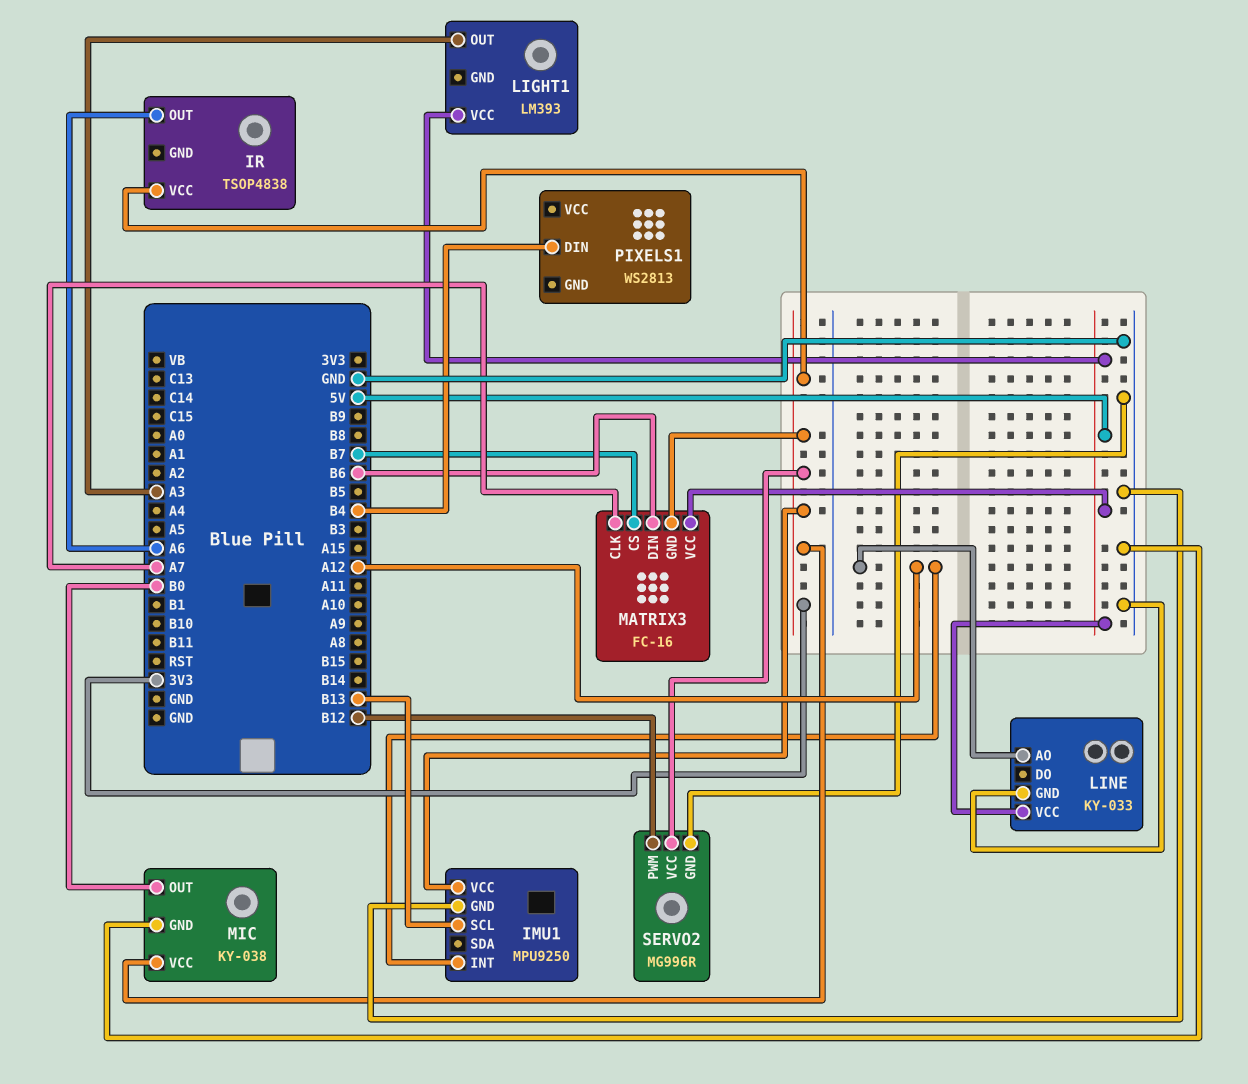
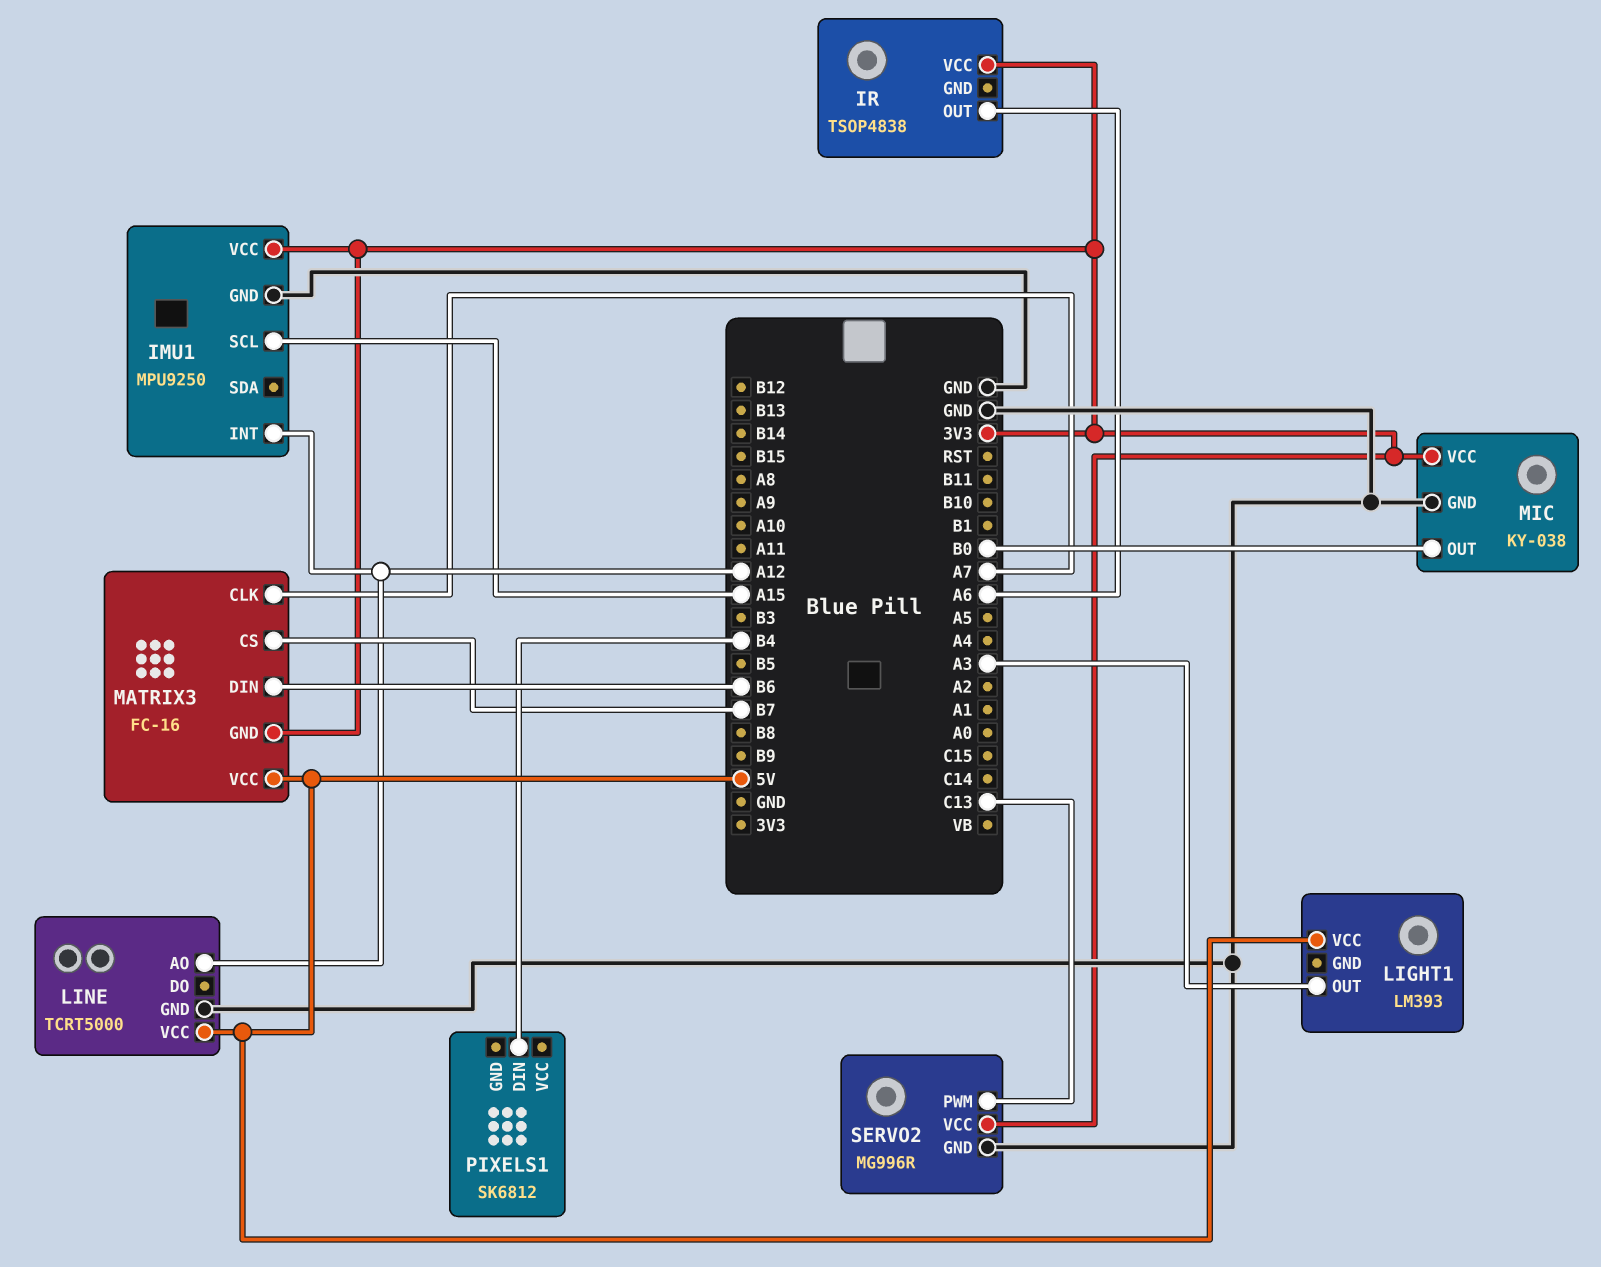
IMU1 pin SCL: B13 -> A15
LINE: KY-033 -> TCRT5000
PIXELS1: WS2813 -> SK6812
SERVO2 pin PWM: B12 -> C13

